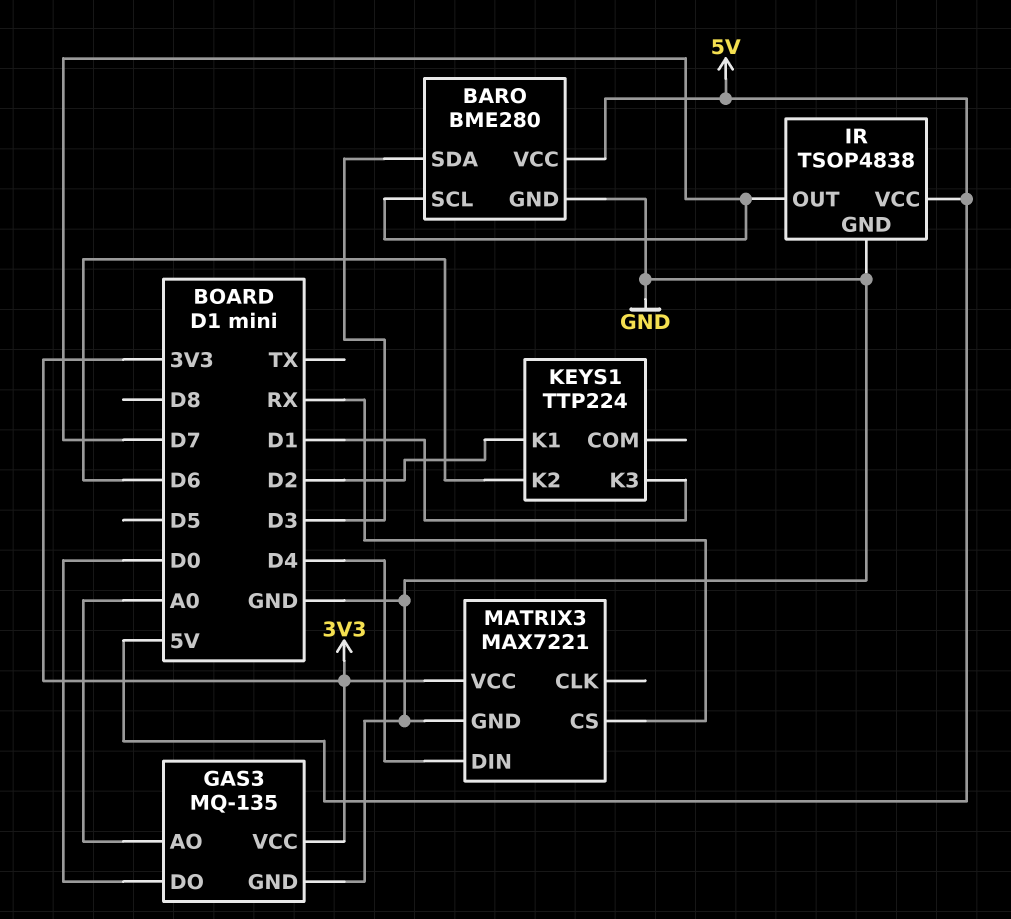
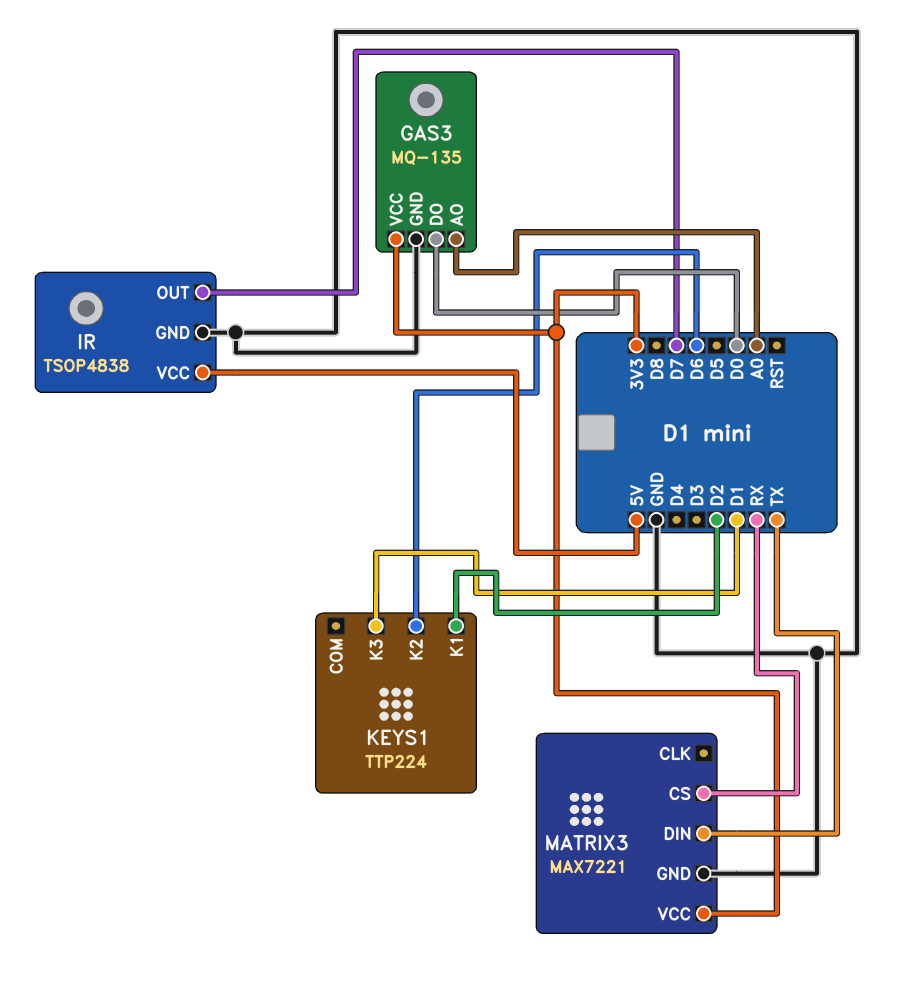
BARO: BME280 -> none
BARO pin GND: GND -> none
BARO pin SCL: D7 -> none
BARO pin SDA: D3 -> none
BARO pin VCC: 5V -> none
MATRIX3 pin DIN: D4 -> TX

